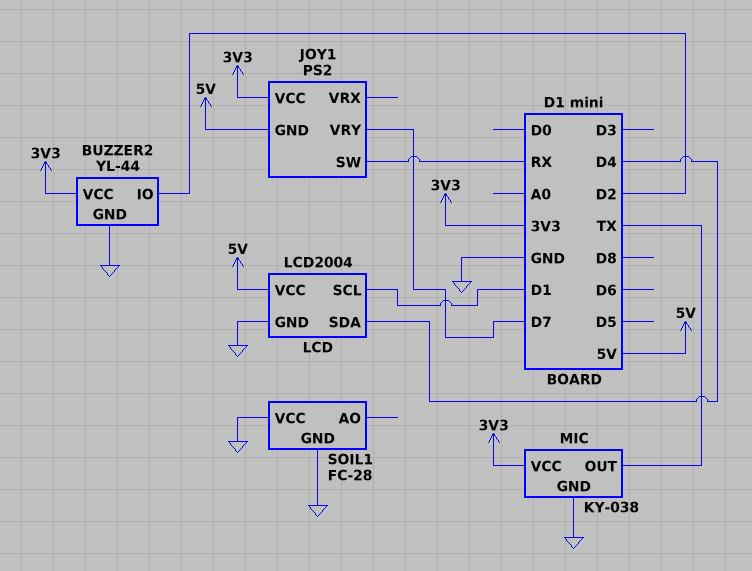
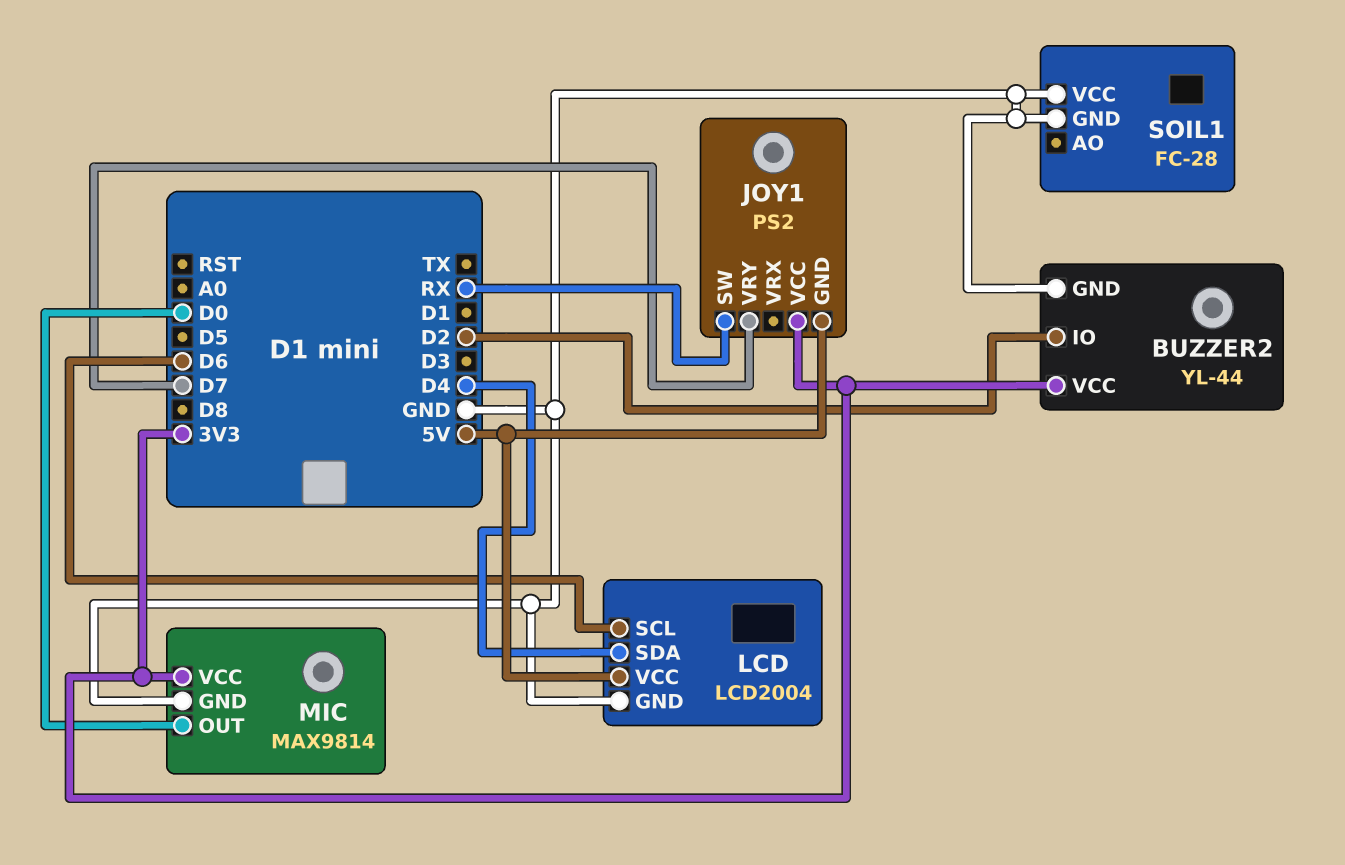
LCD pin SCL: D1 -> D6
MIC: KY-038 -> MAX9814
MIC pin OUT: TX -> D0

